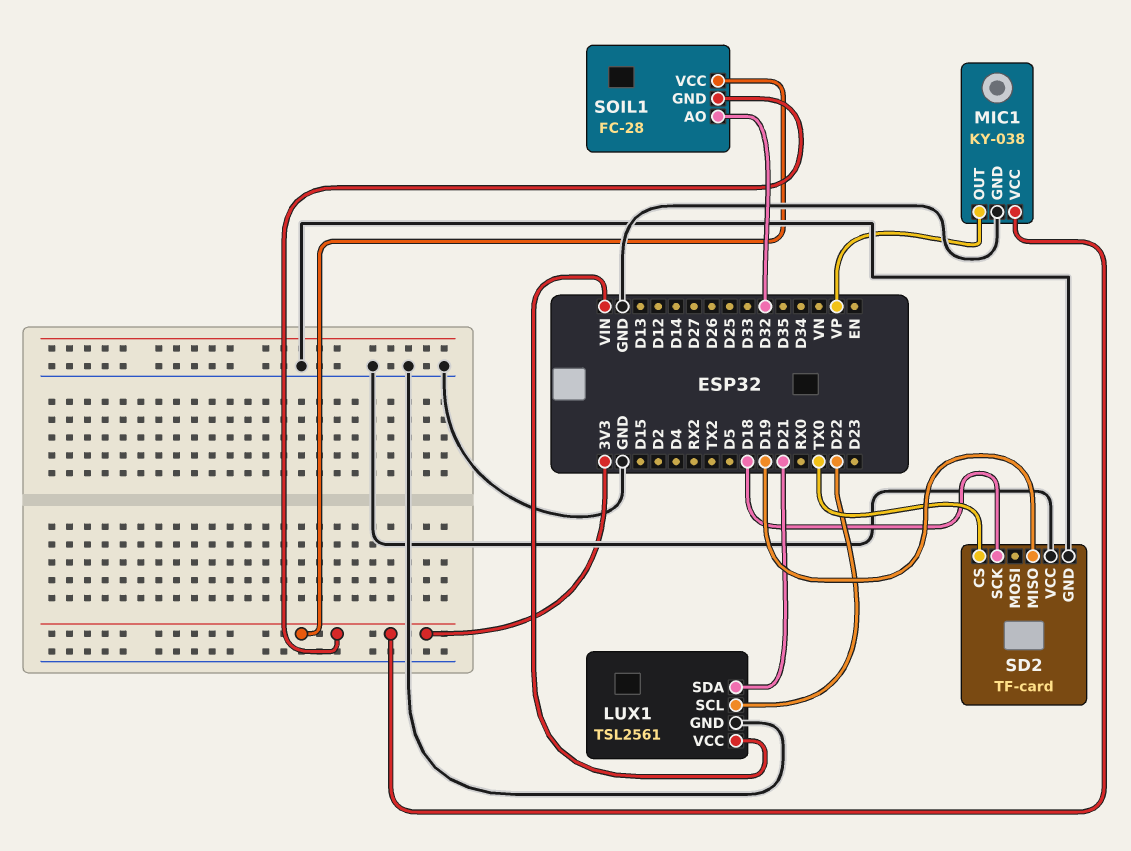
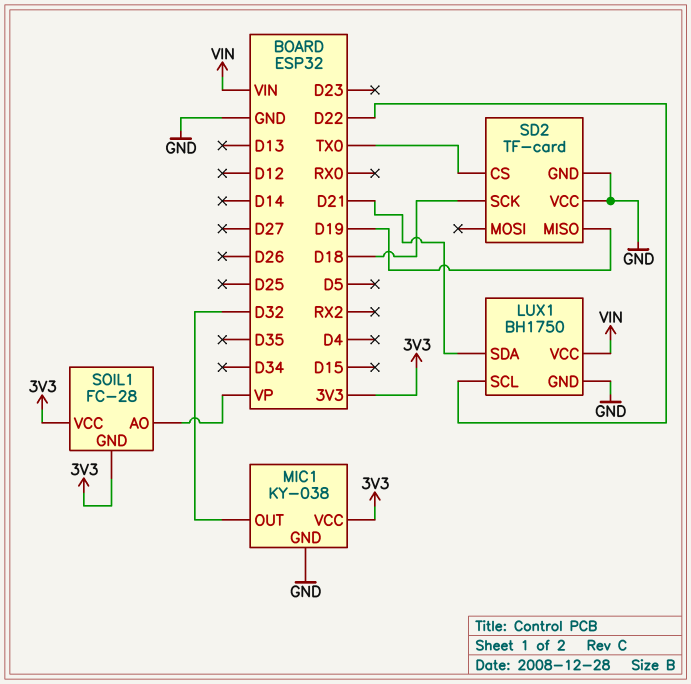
LUX1: TSL2561 -> BH1750
MIC1 pin OUT: VP -> D32
SOIL1 pin AO: D32 -> VP

